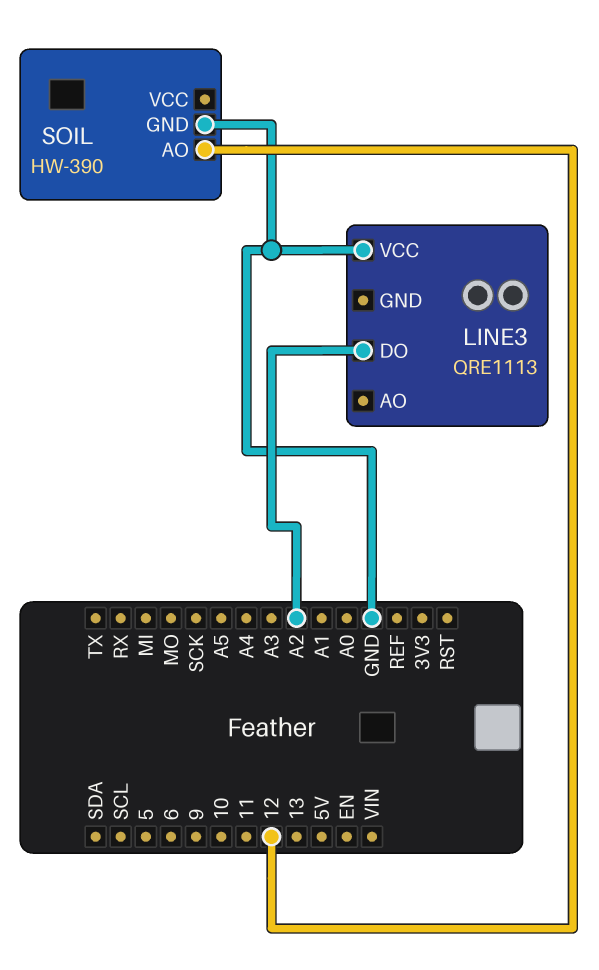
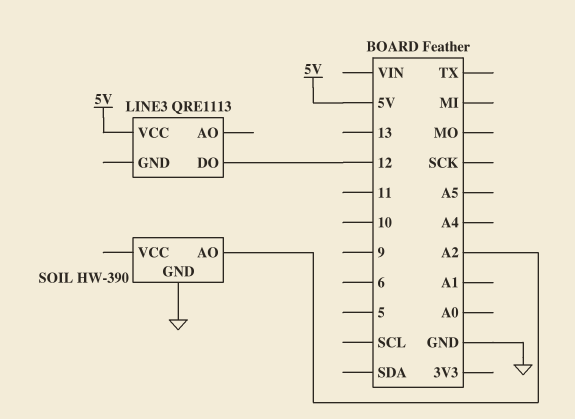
LINE3 pin DO: A2 -> 12
LINE3 pin VCC: GND -> 5V
SOIL pin AO: 12 -> A2

